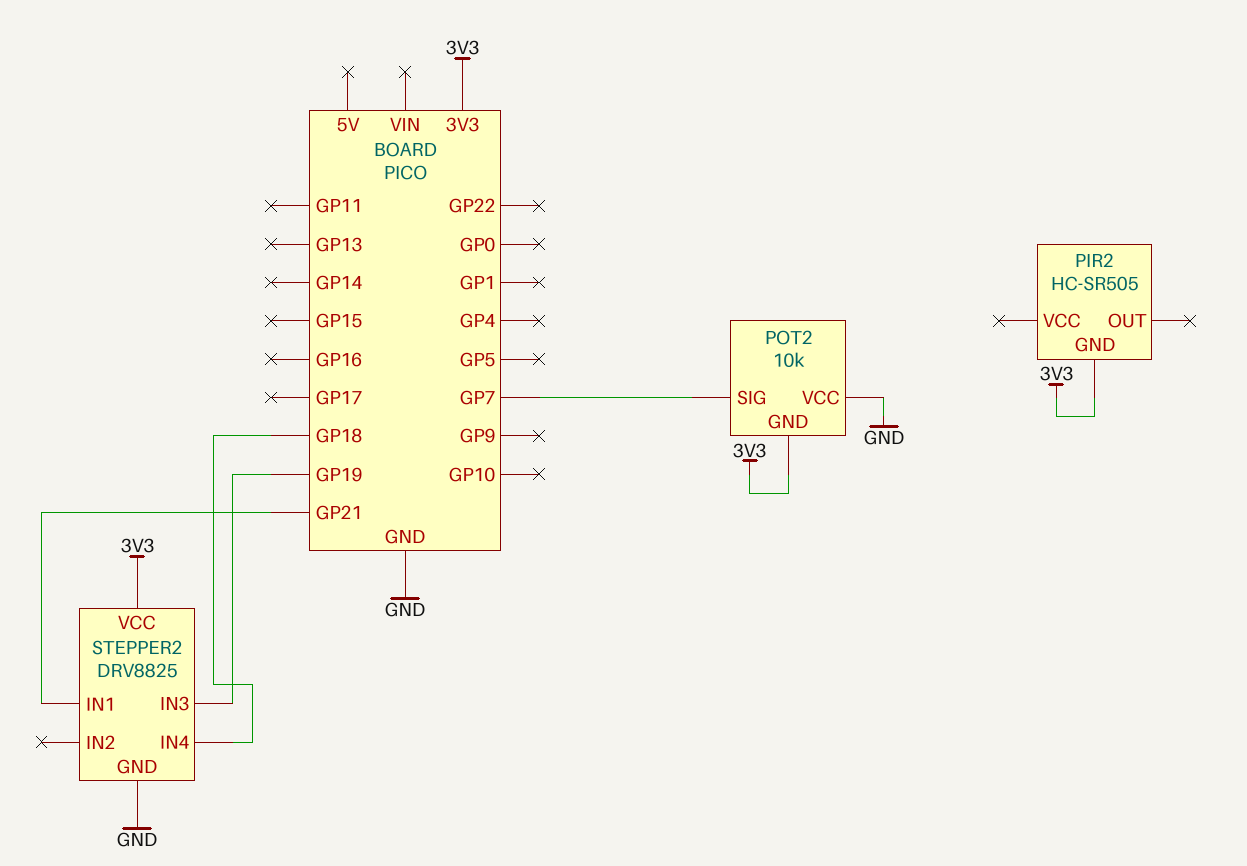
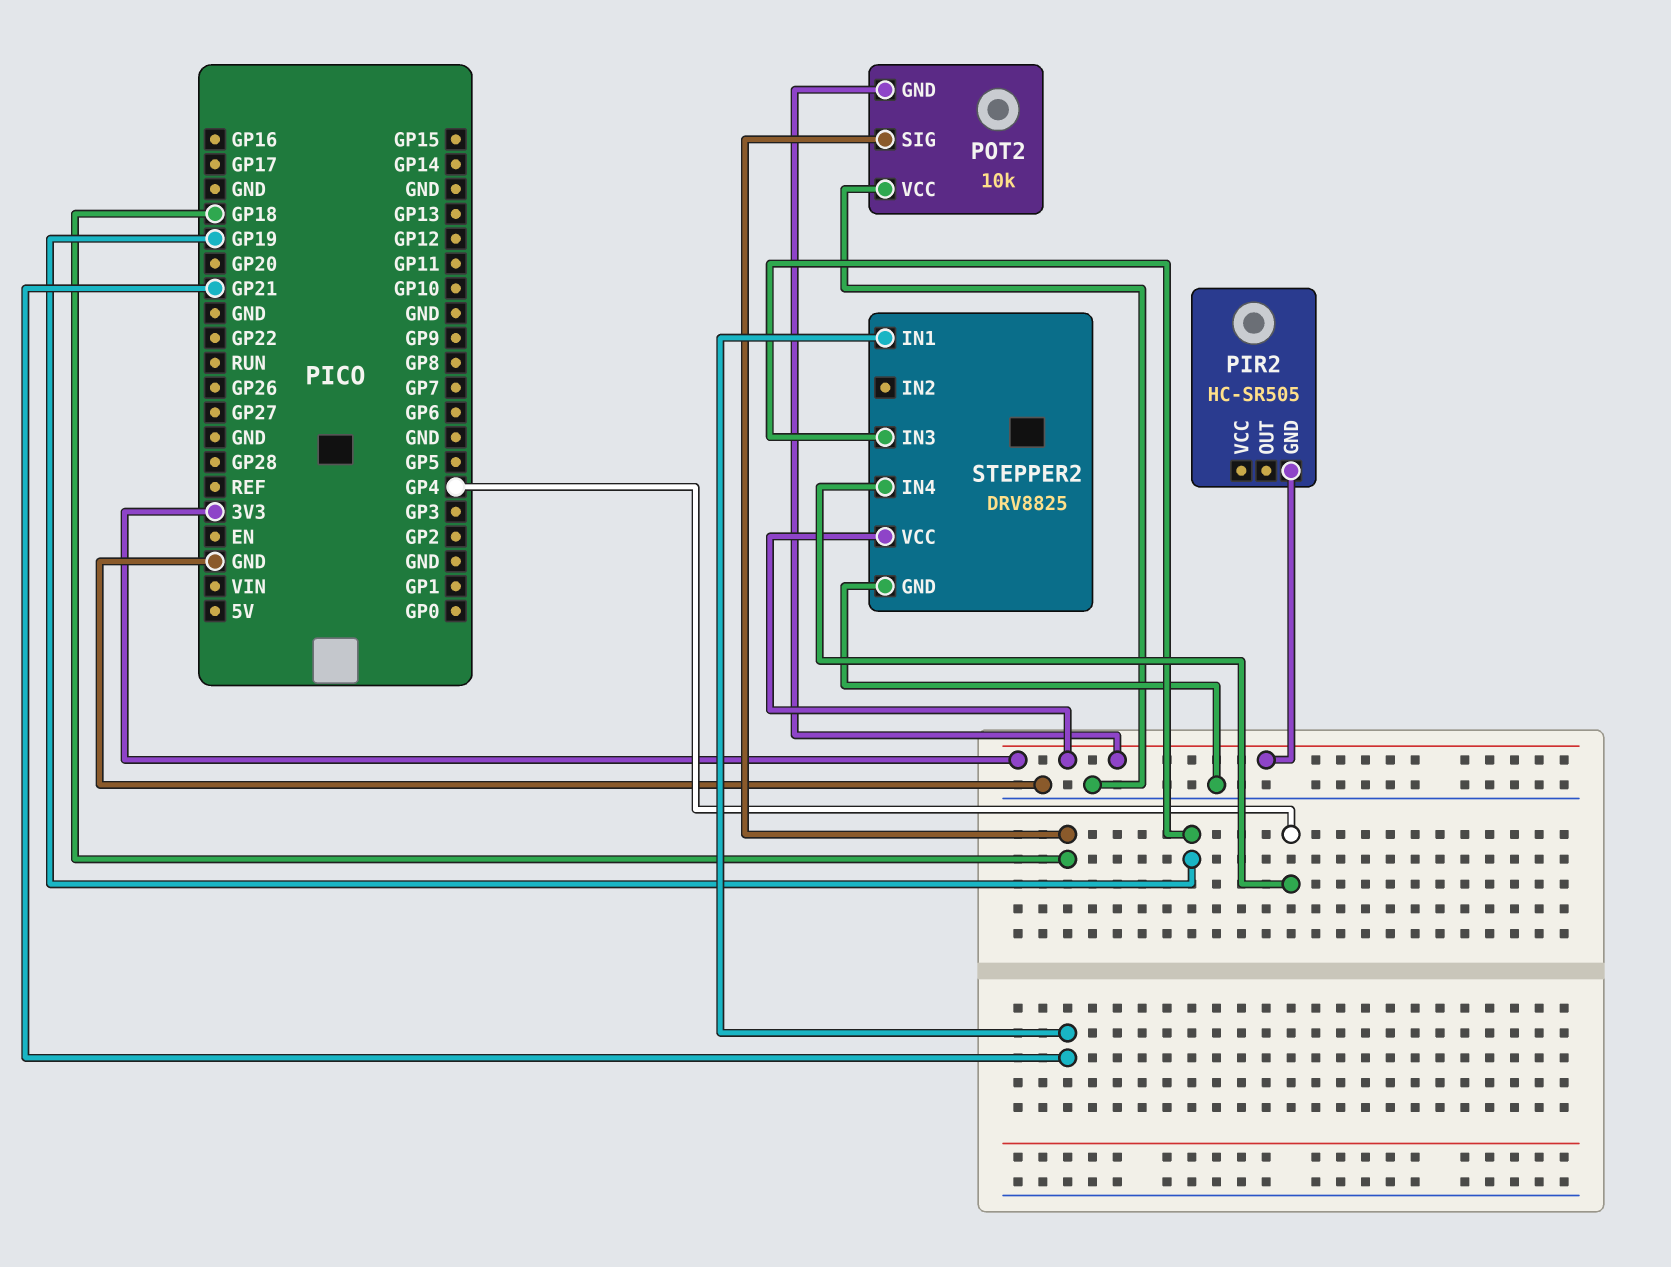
POT2 pin SIG: GP7 -> GP18
STEPPER2 pin IN4: GP18 -> GP4

